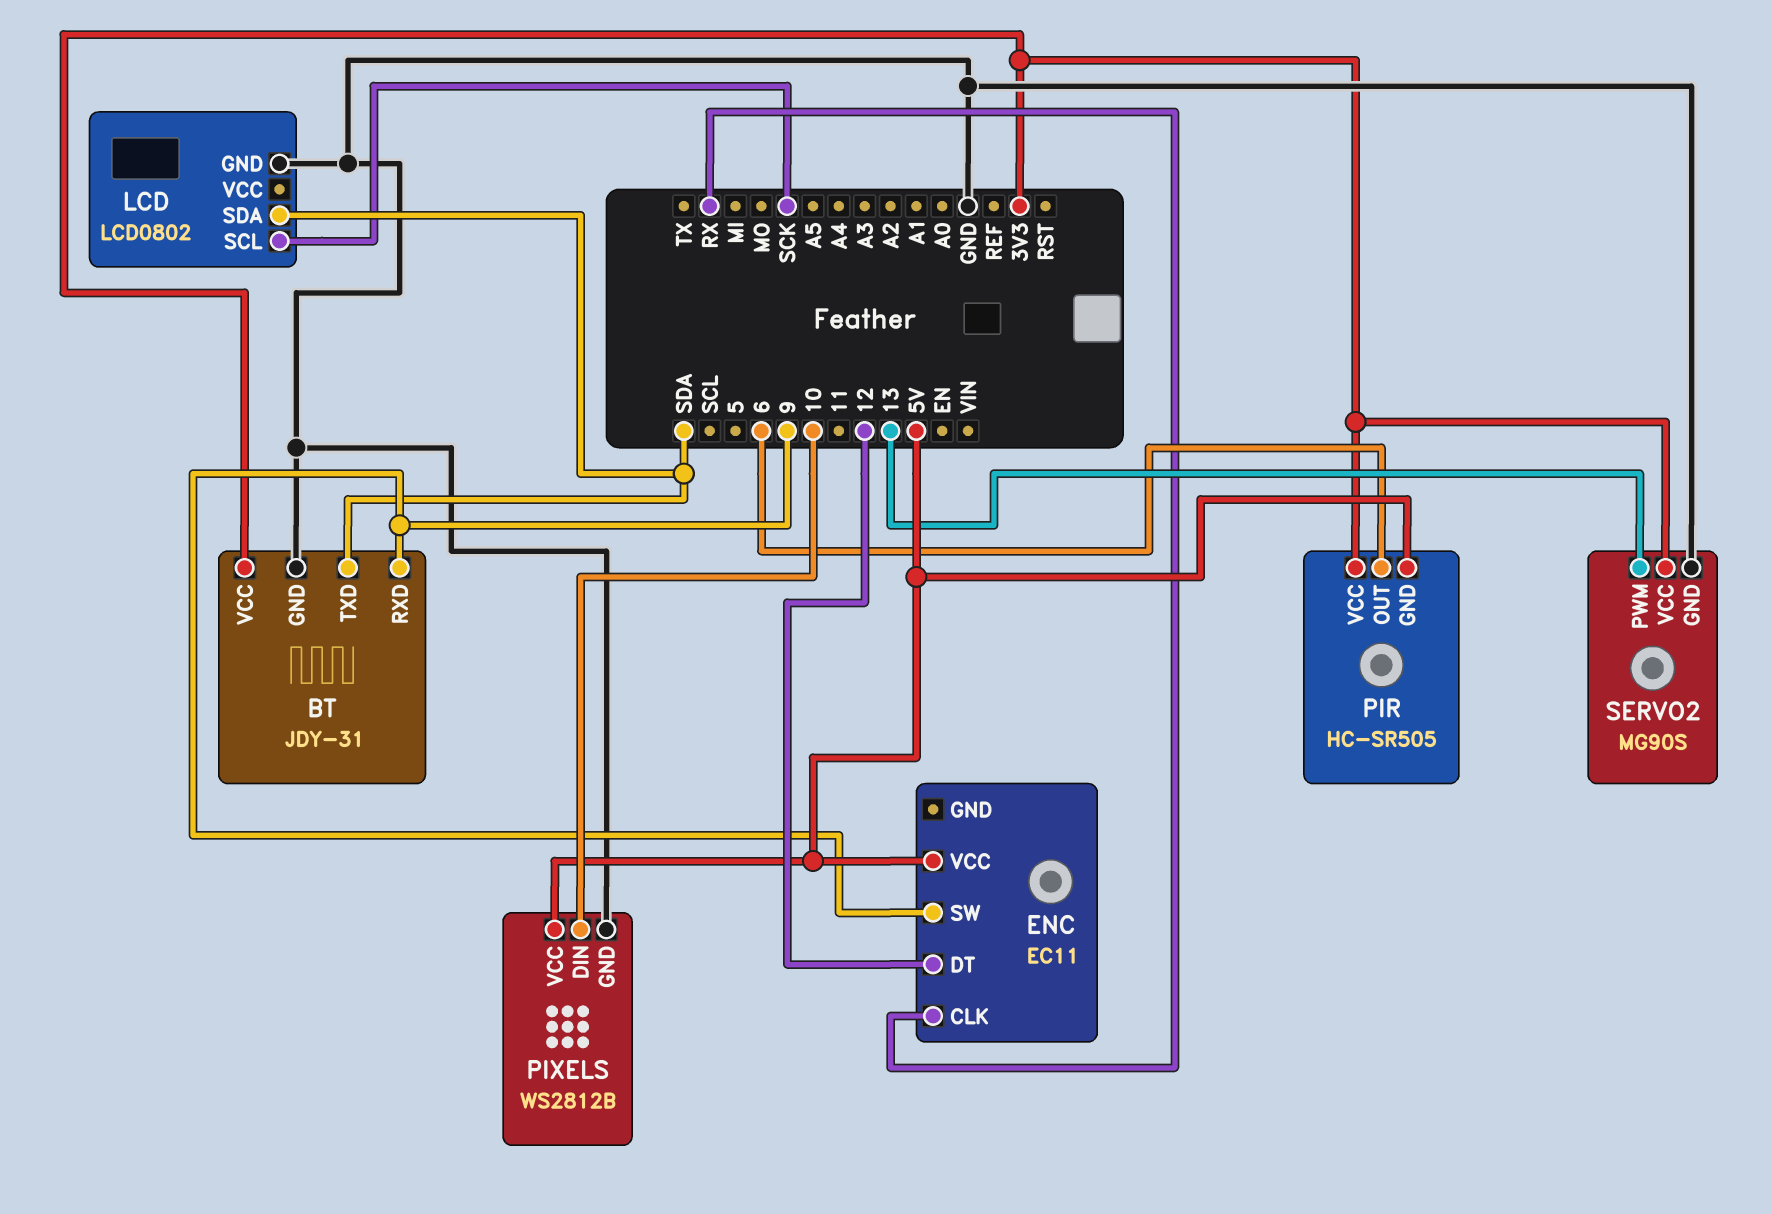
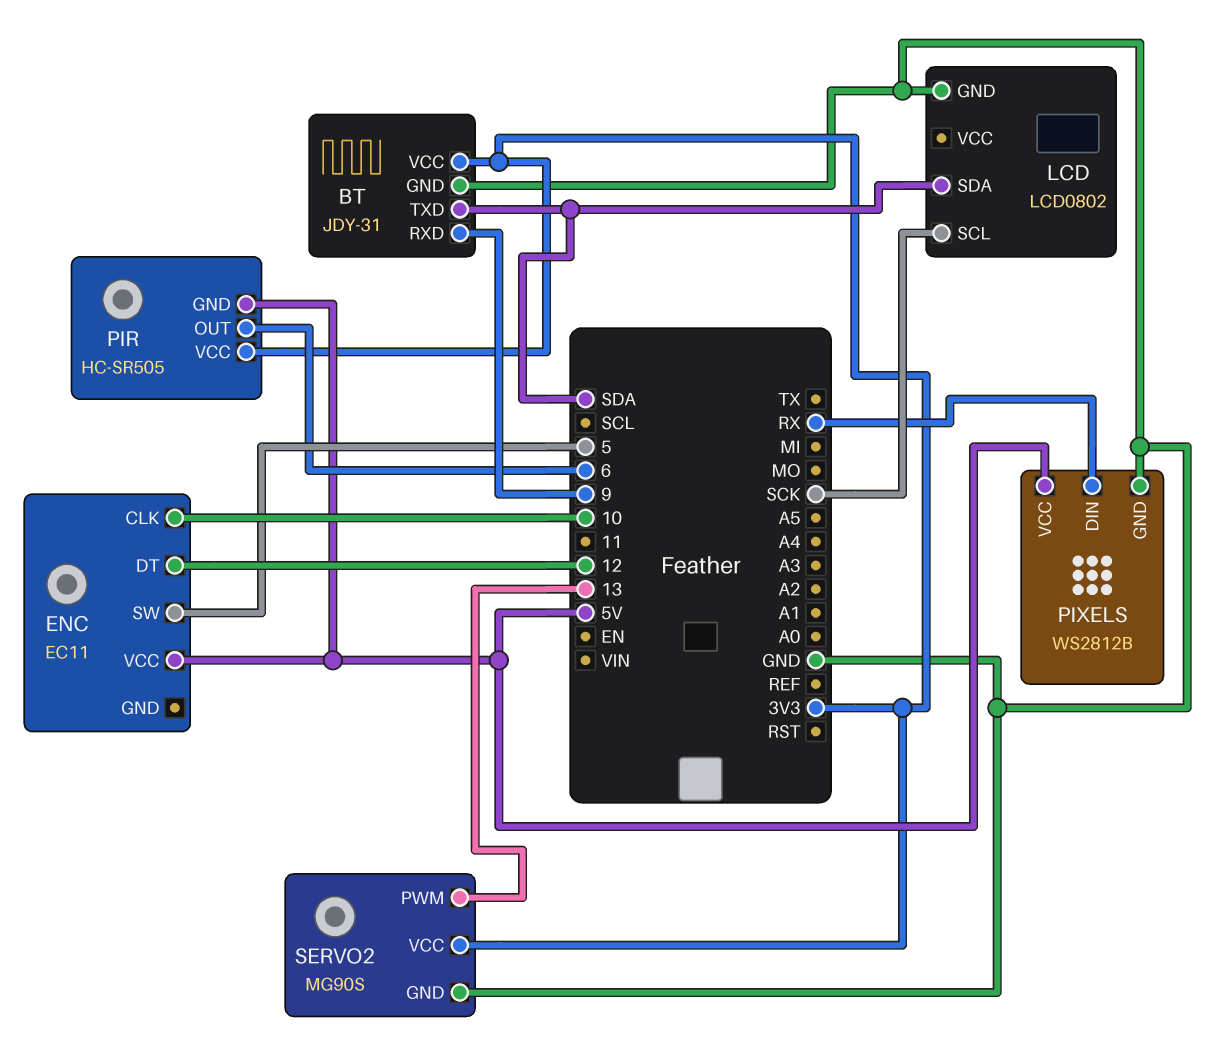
ENC pin CLK: RX -> 10
ENC pin SW: 9 -> 5
PIXELS pin DIN: 10 -> RX

